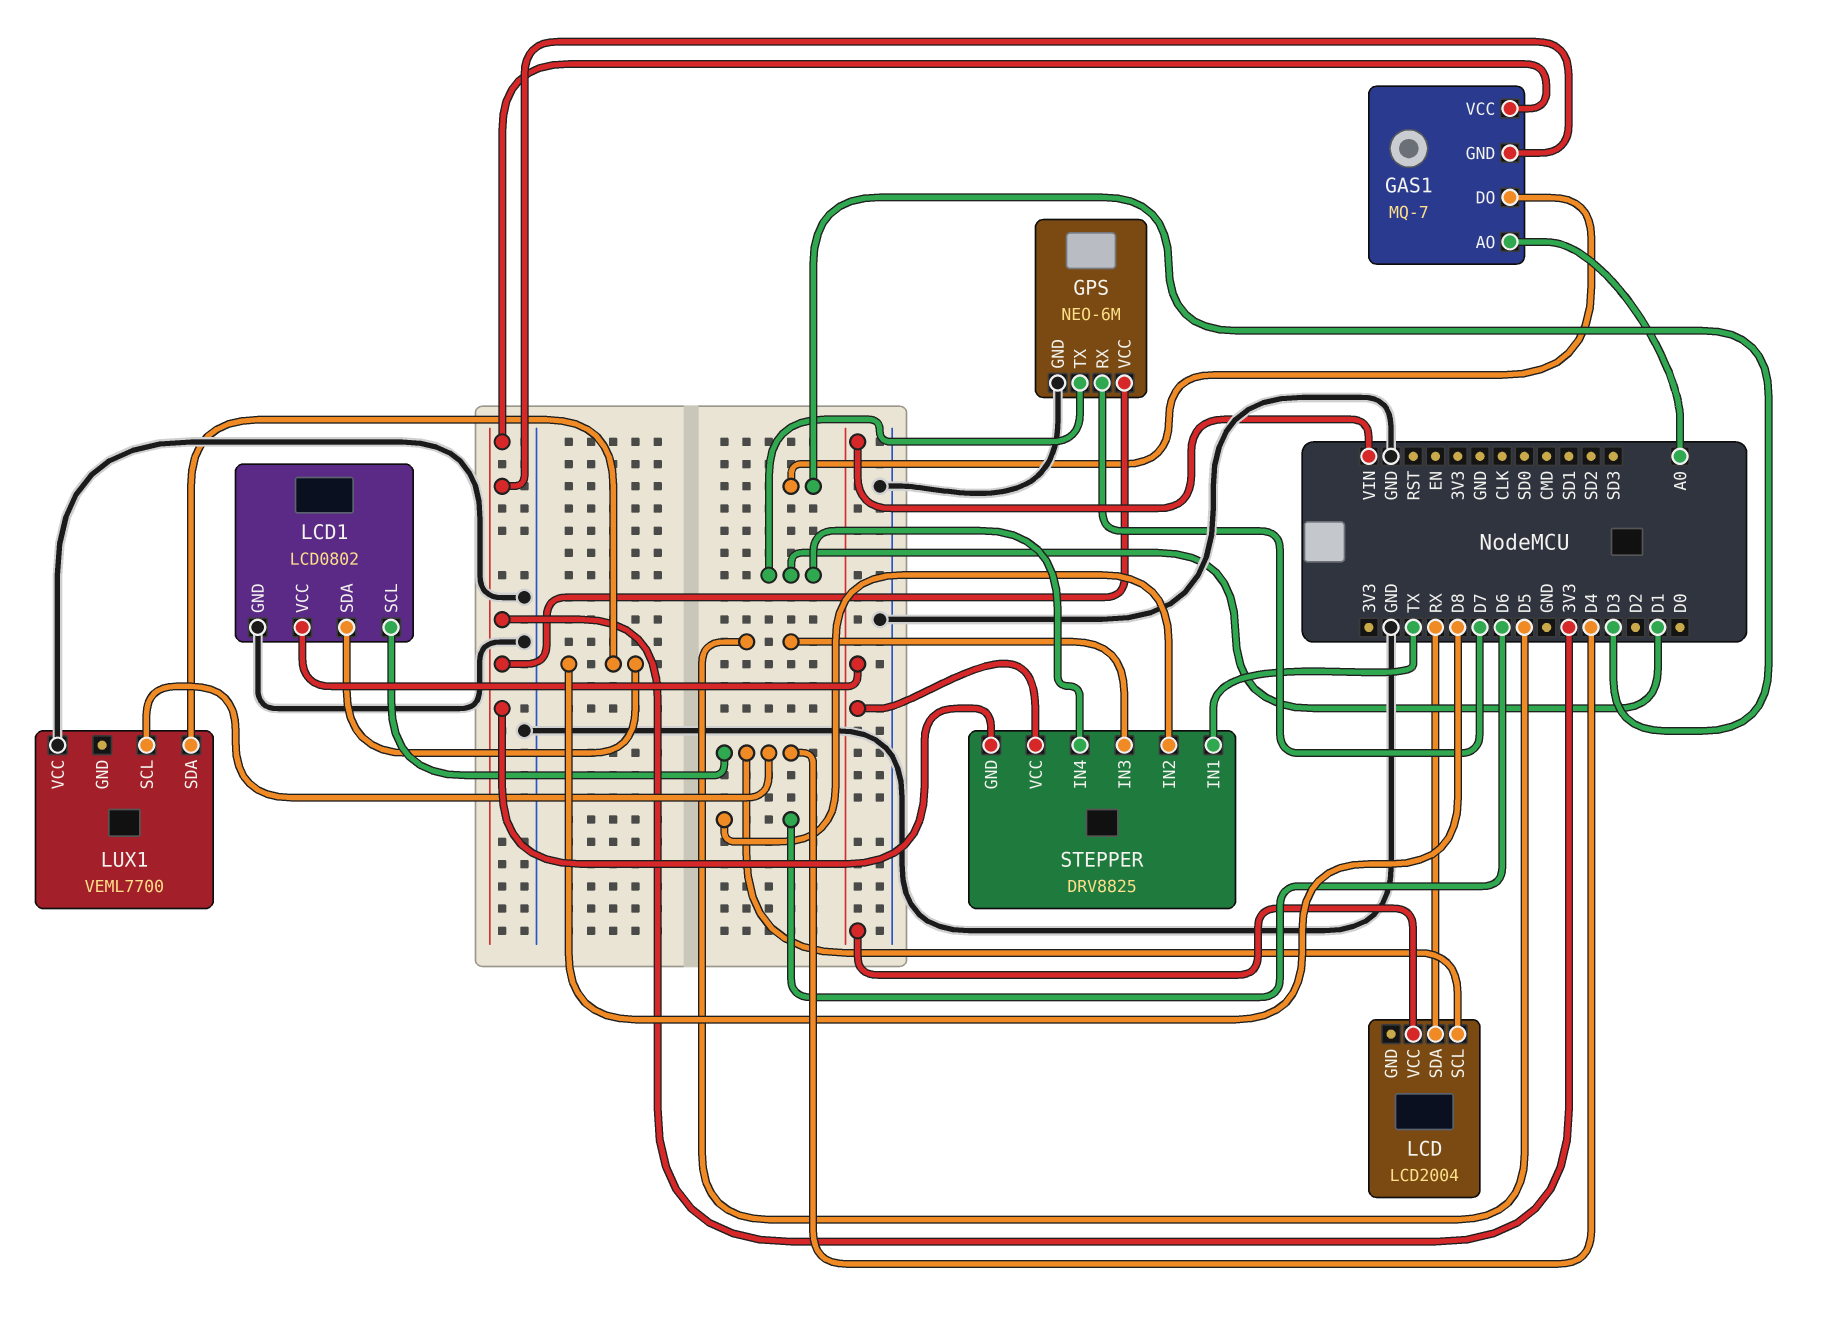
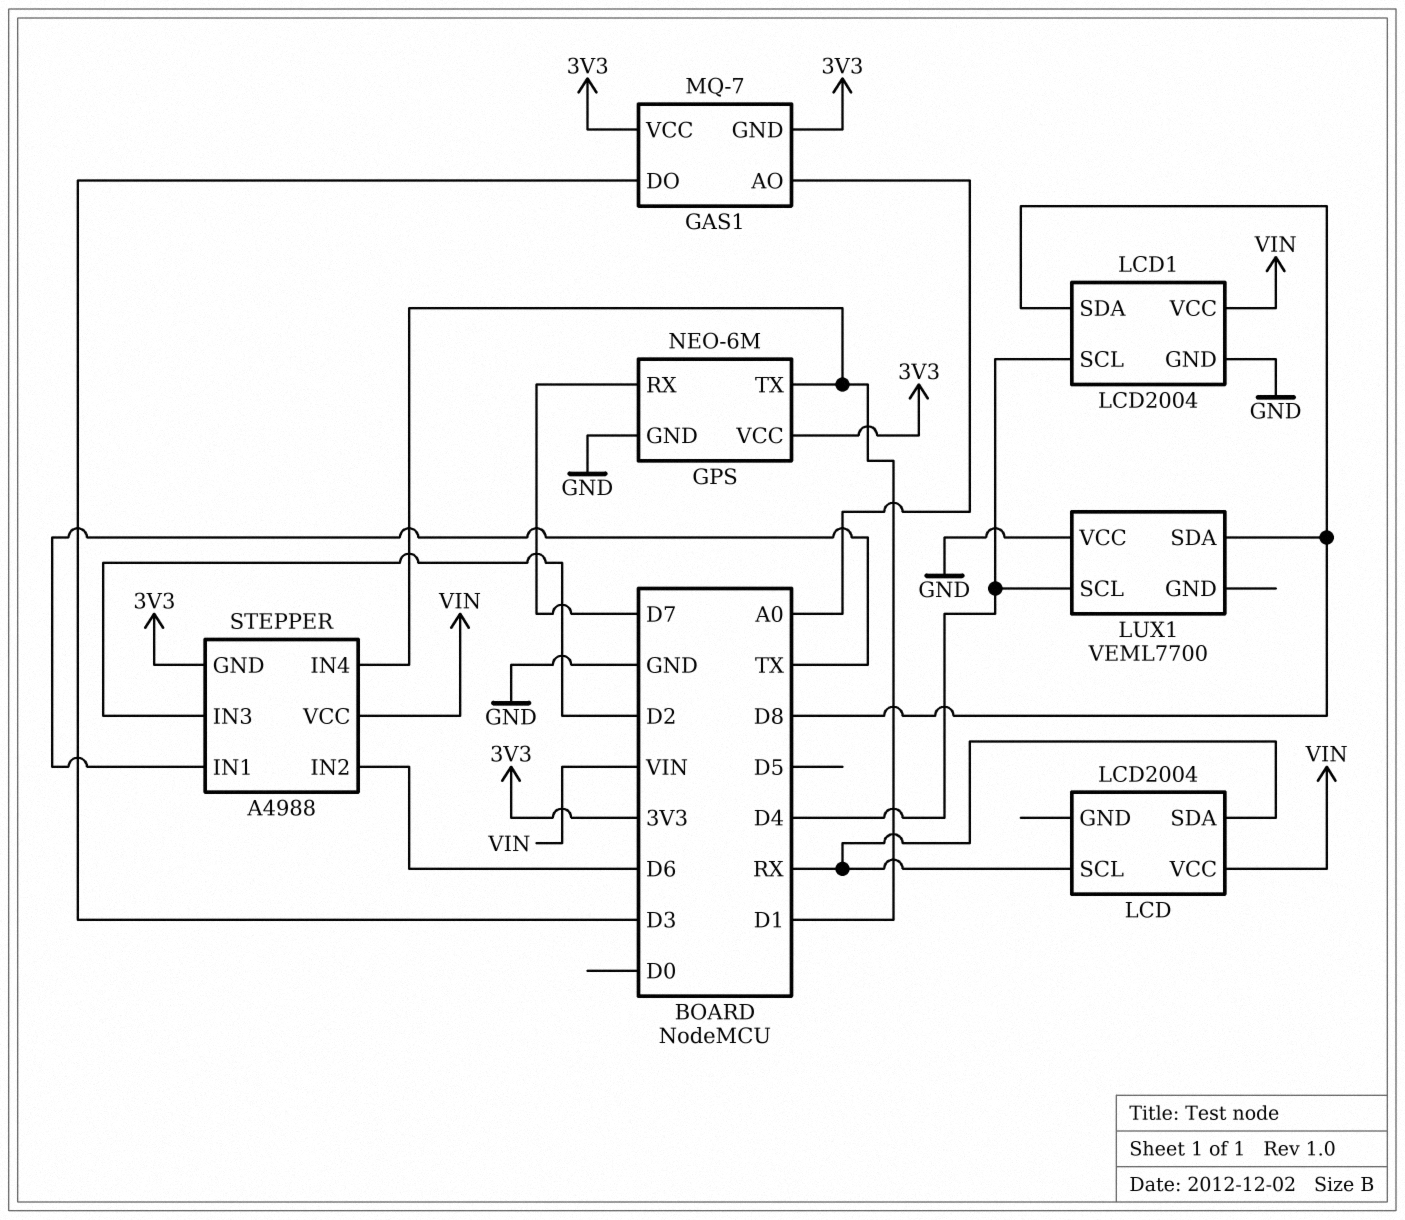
LCD pin SCL: D4 -> RX
LCD1: LCD0802 -> LCD2004
STEPPER: DRV8825 -> A4988
STEPPER pin IN3: D5 -> D2

